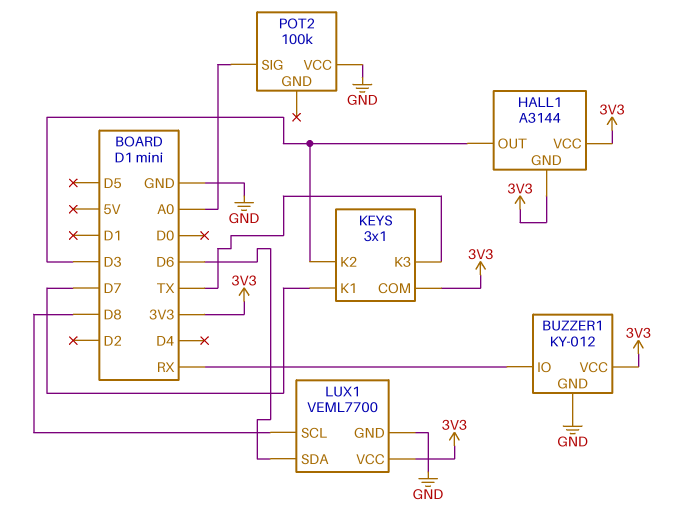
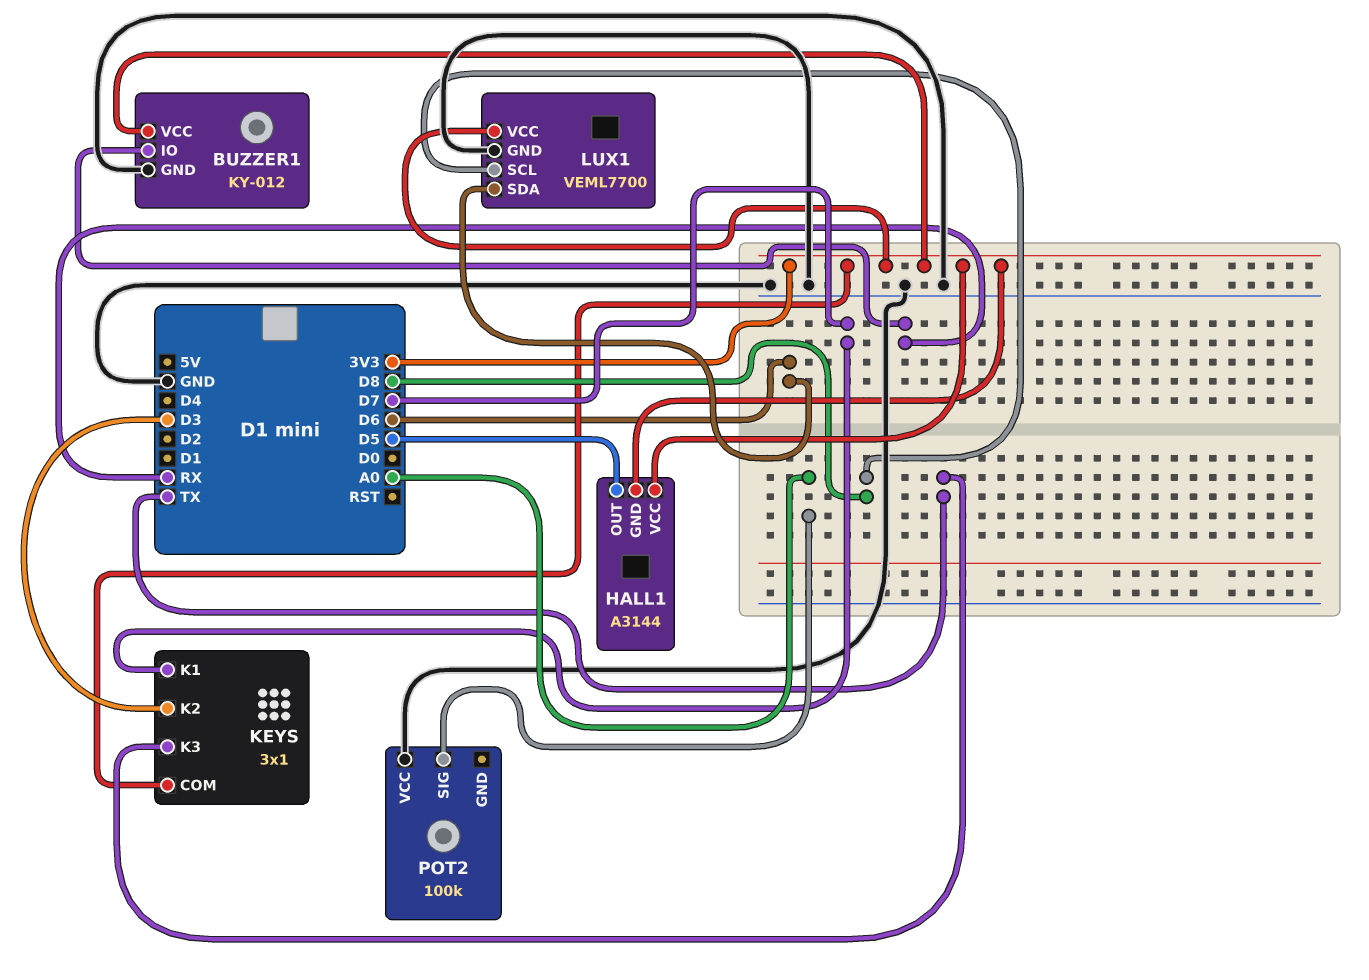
HALL1 pin OUT: D3 -> D5

